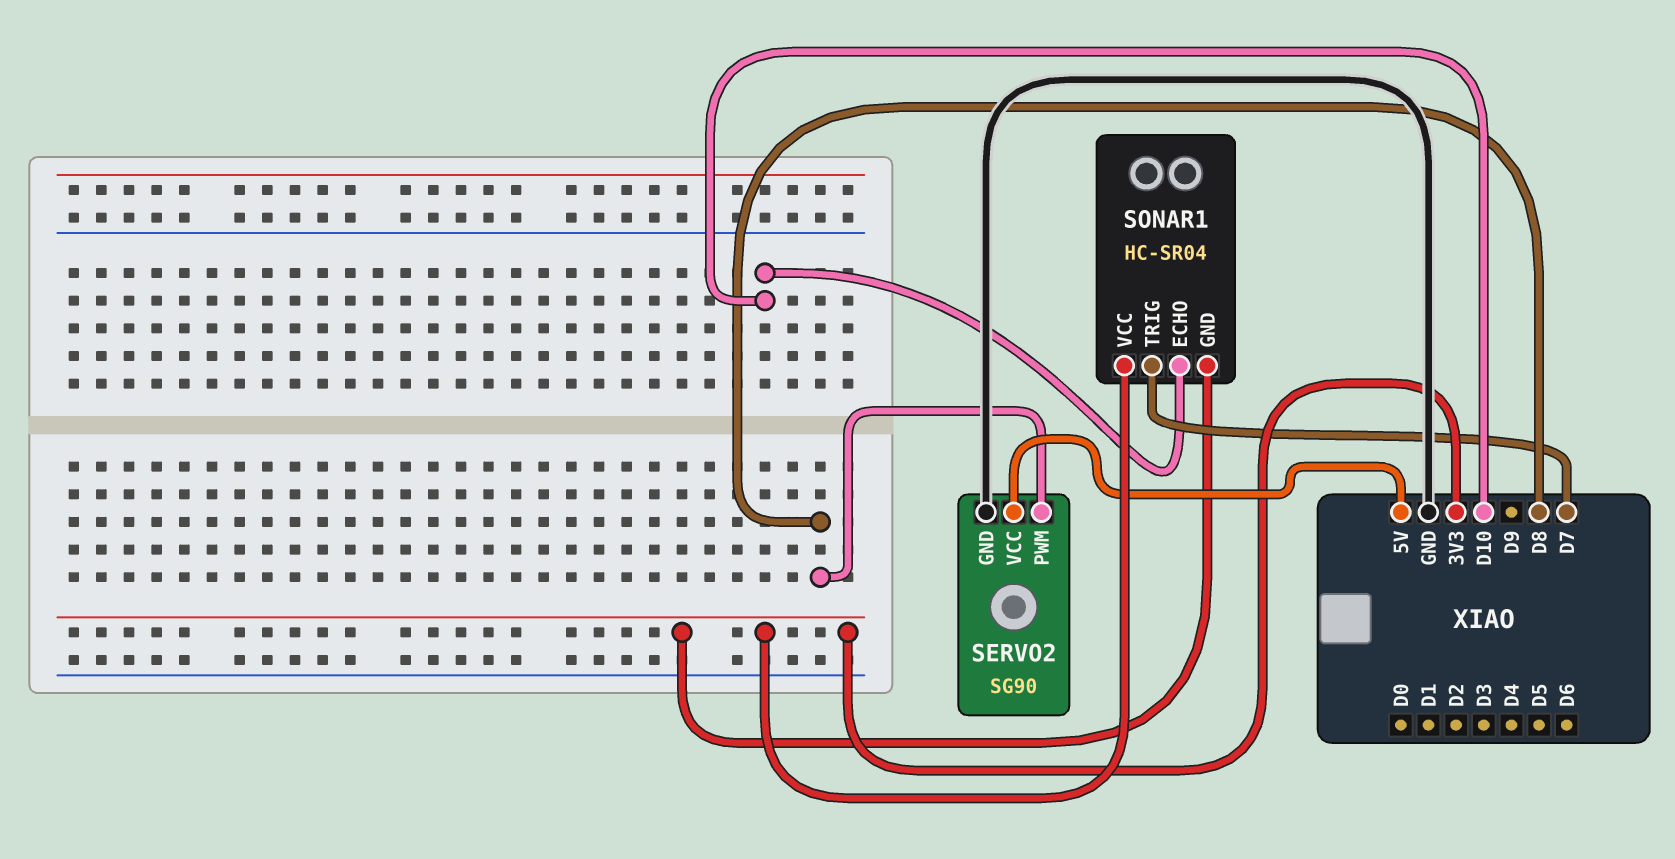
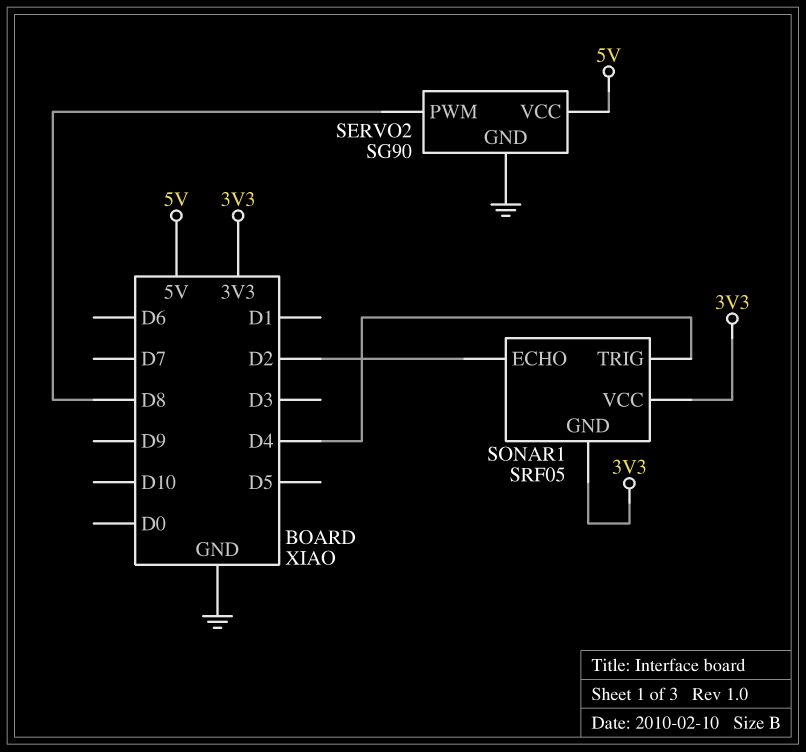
SONAR1: HC-SR04 -> SRF05
SONAR1 pin ECHO: D10 -> D2
SONAR1 pin TRIG: D7 -> D4

